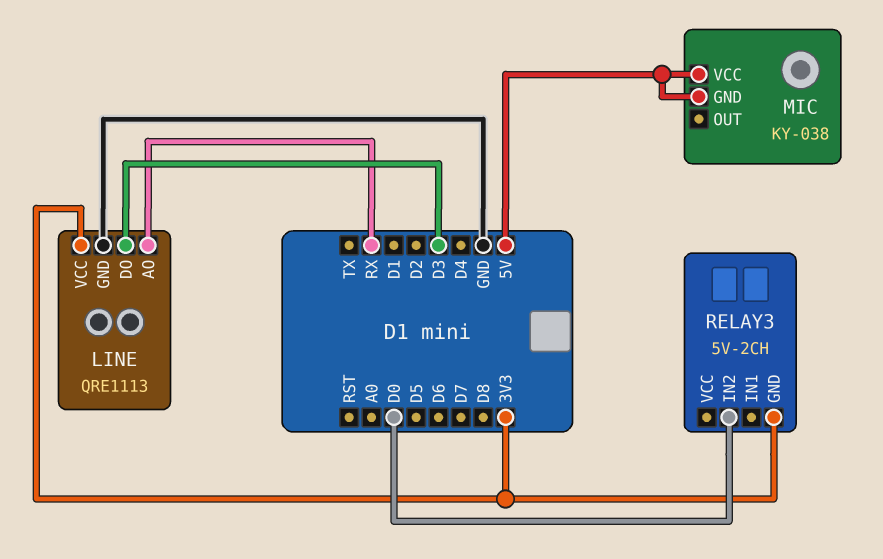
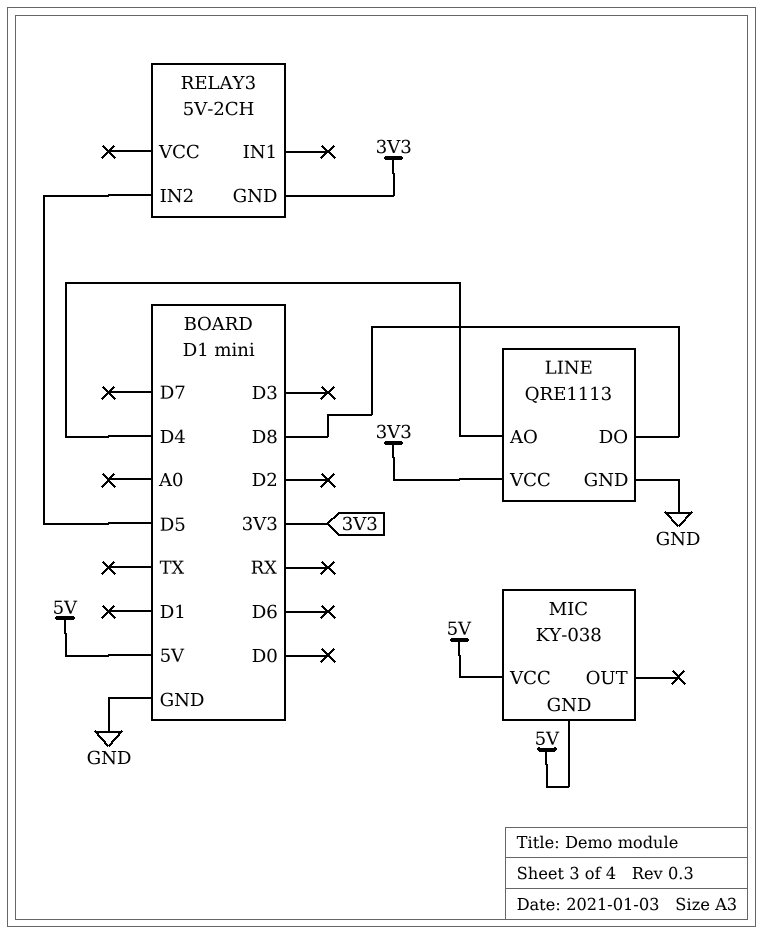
LINE pin AO: RX -> D4
LINE pin DO: D3 -> D8
RELAY3 pin IN2: D0 -> D5

